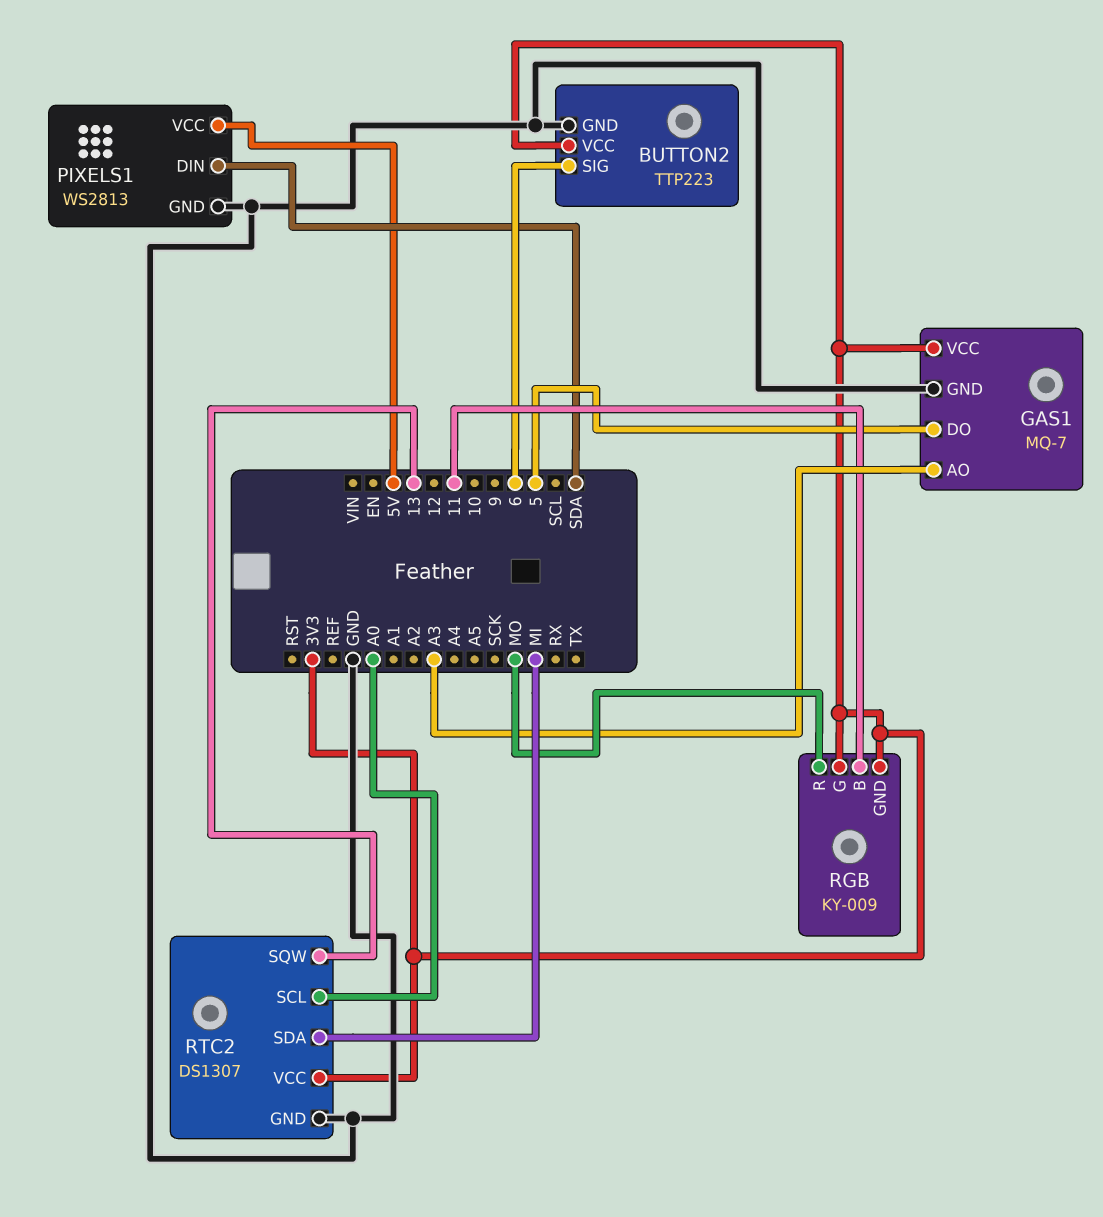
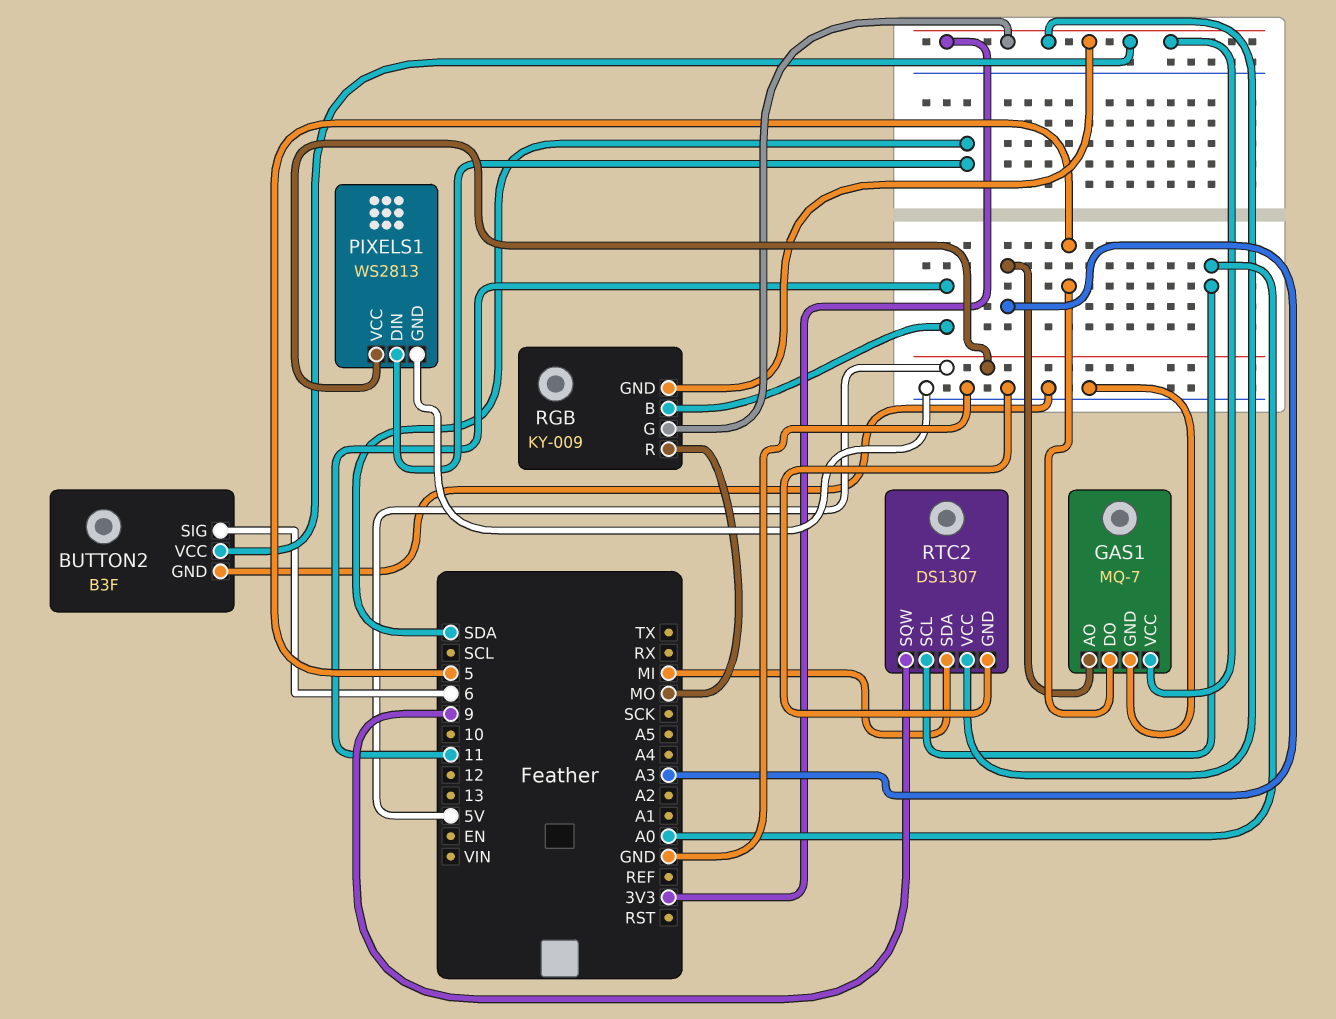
BUTTON2: TTP223 -> B3F
RTC2 pin SQW: 13 -> 9

